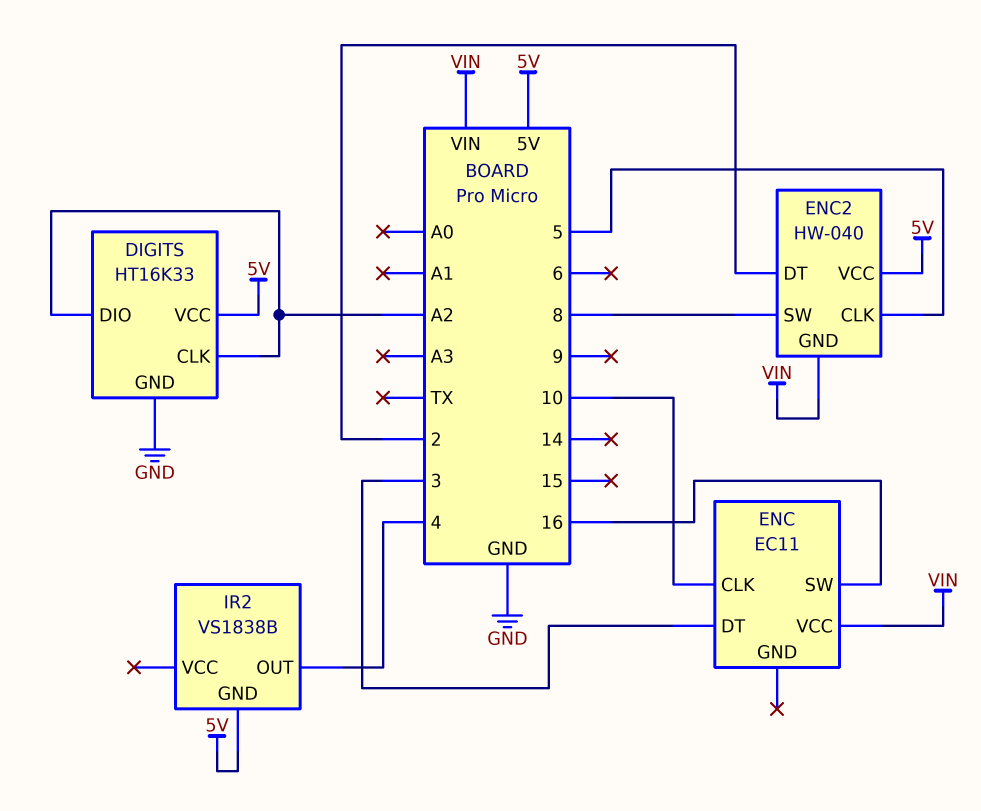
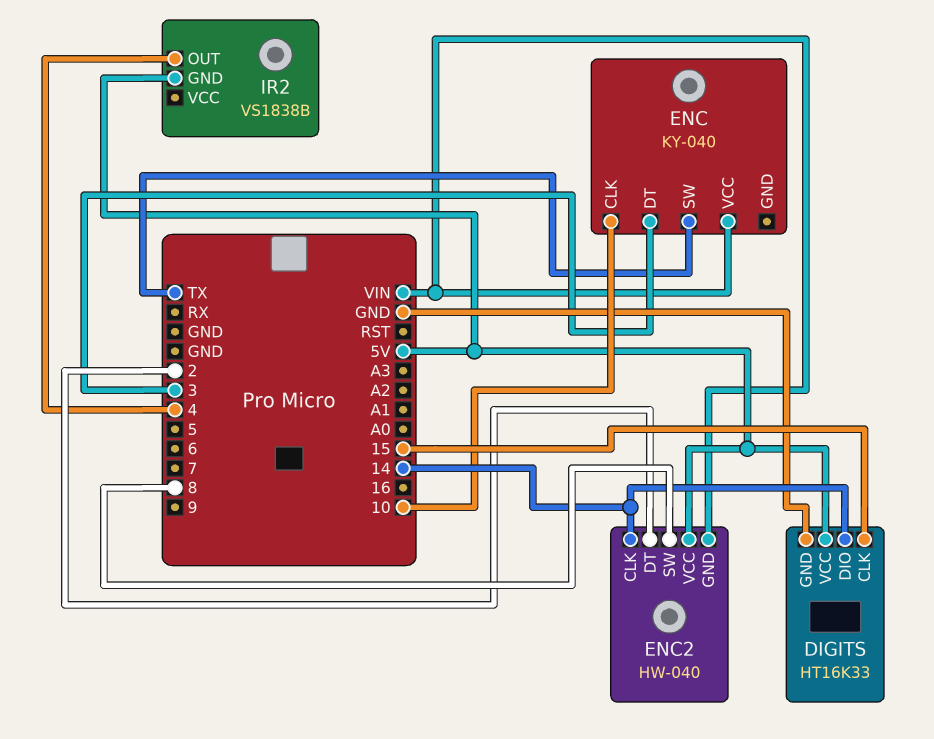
DIGITS pin CLK: A2 -> 15
DIGITS pin DIO: A2 -> 14
ENC: EC11 -> KY-040
ENC pin SW: 16 -> TX
ENC2 pin CLK: 5 -> 14

